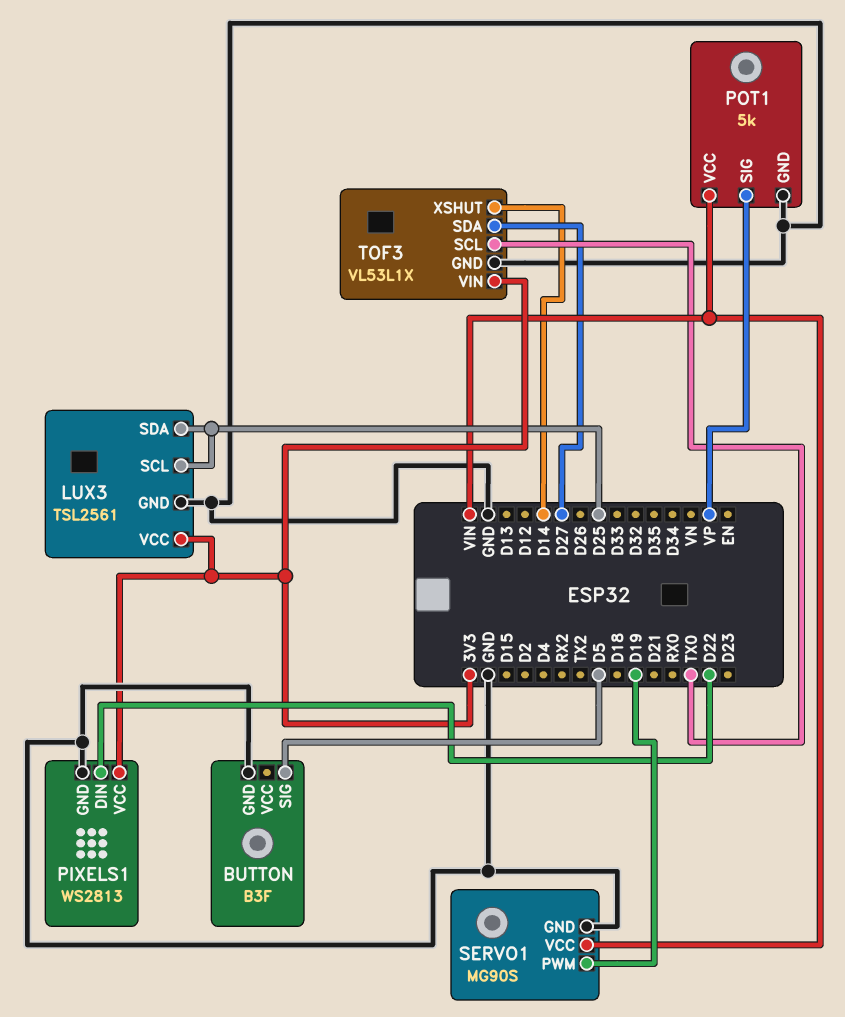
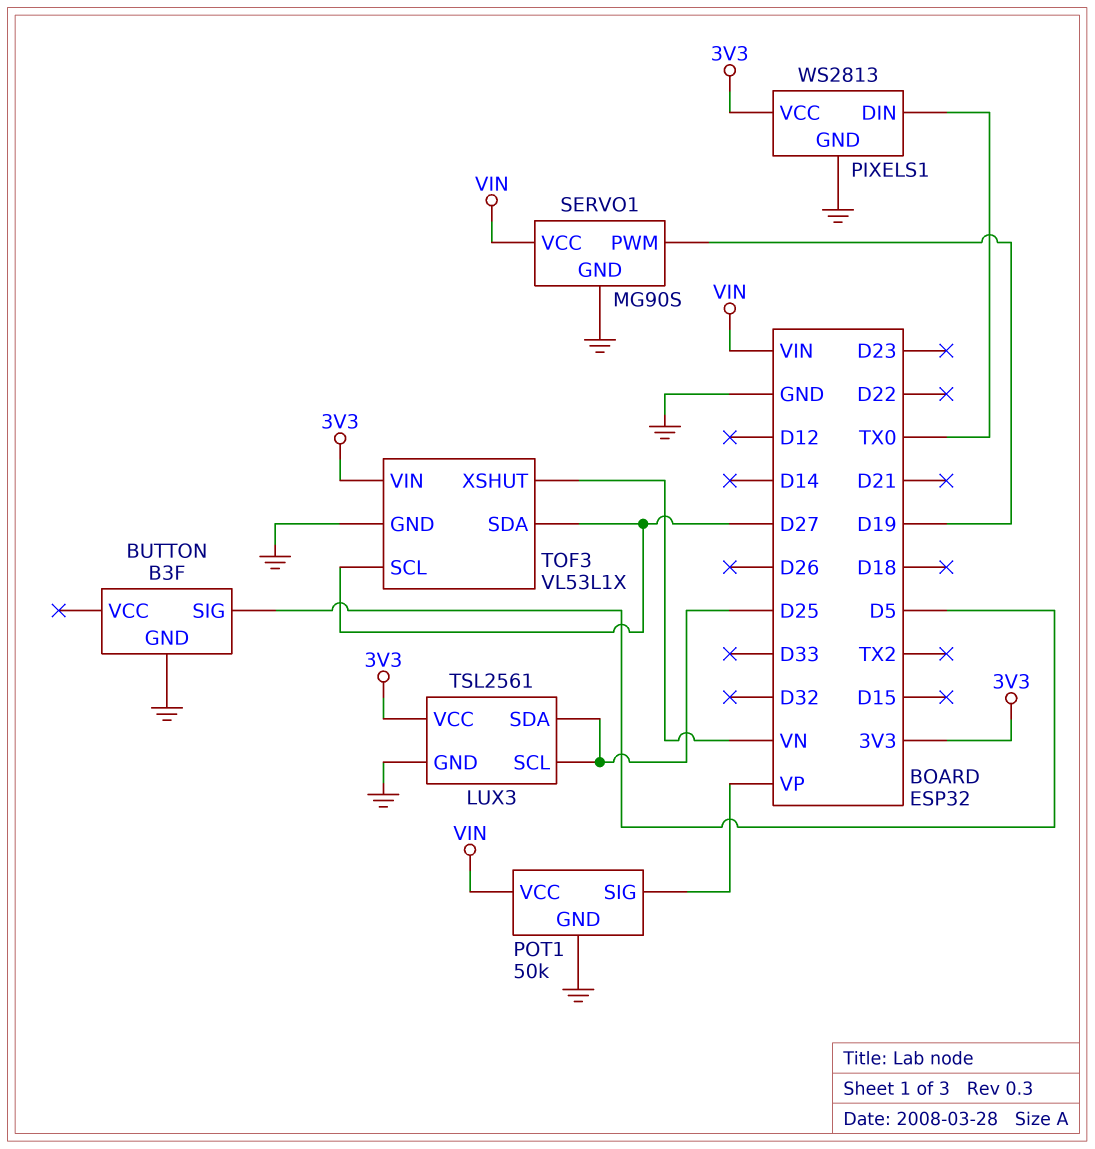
PIXELS1 pin DIN: D22 -> TX0
POT1: 5k -> 50k
TOF3 pin SCL: TX0 -> D27
TOF3 pin XSHUT: D14 -> VN

